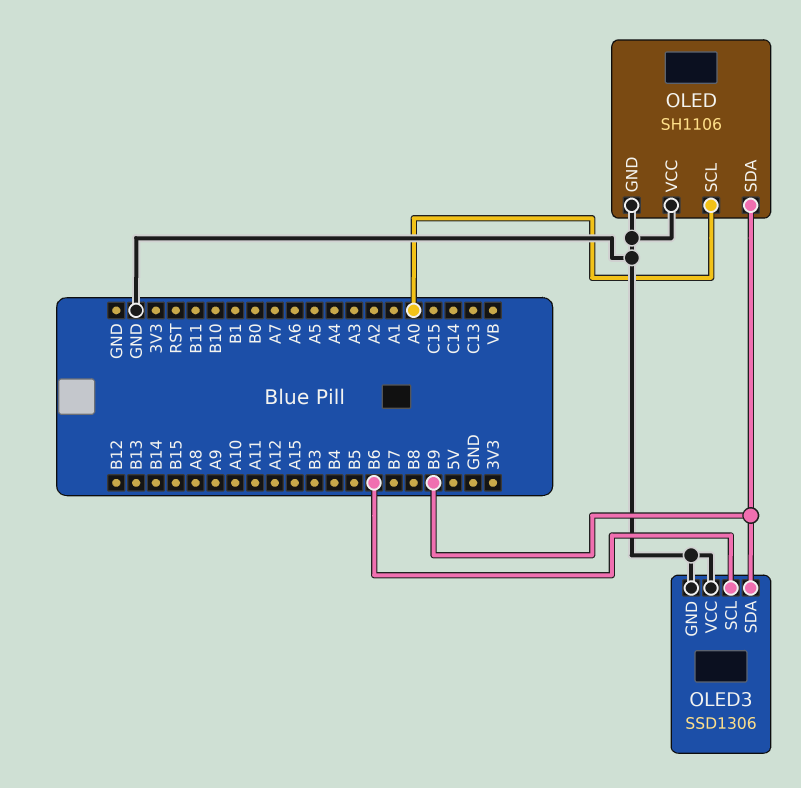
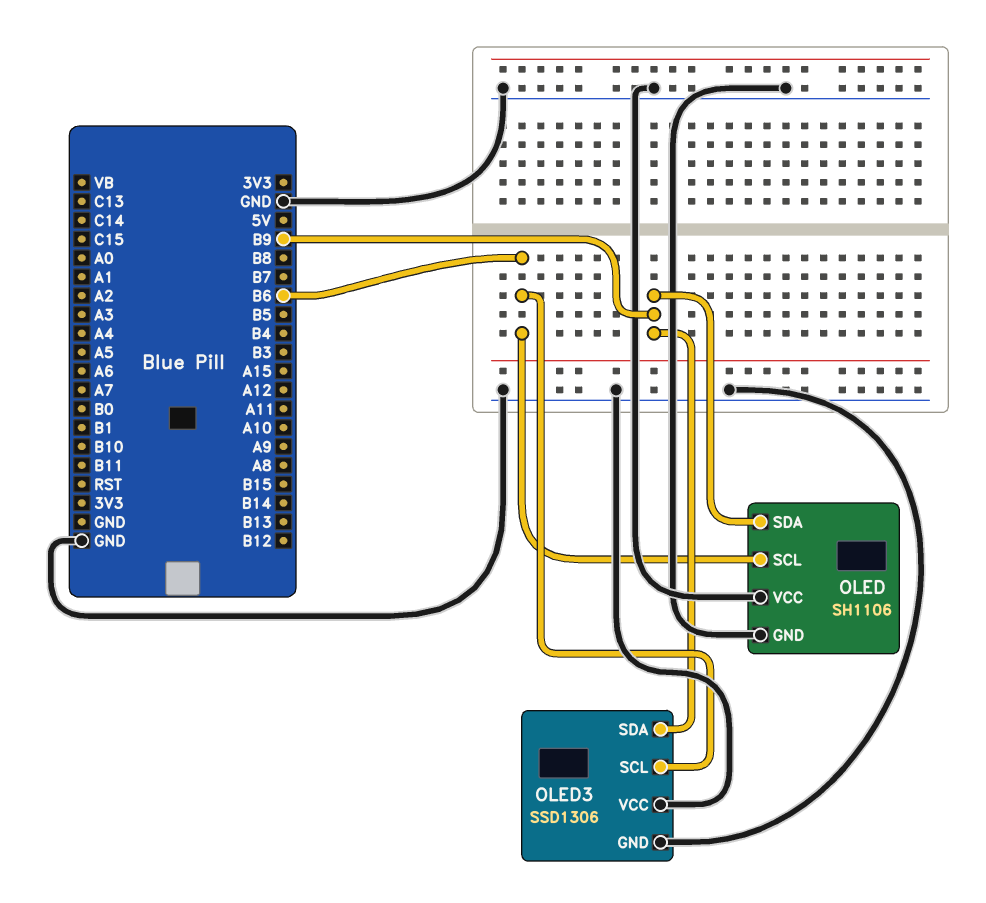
OLED pin SCL: A0 -> B6

